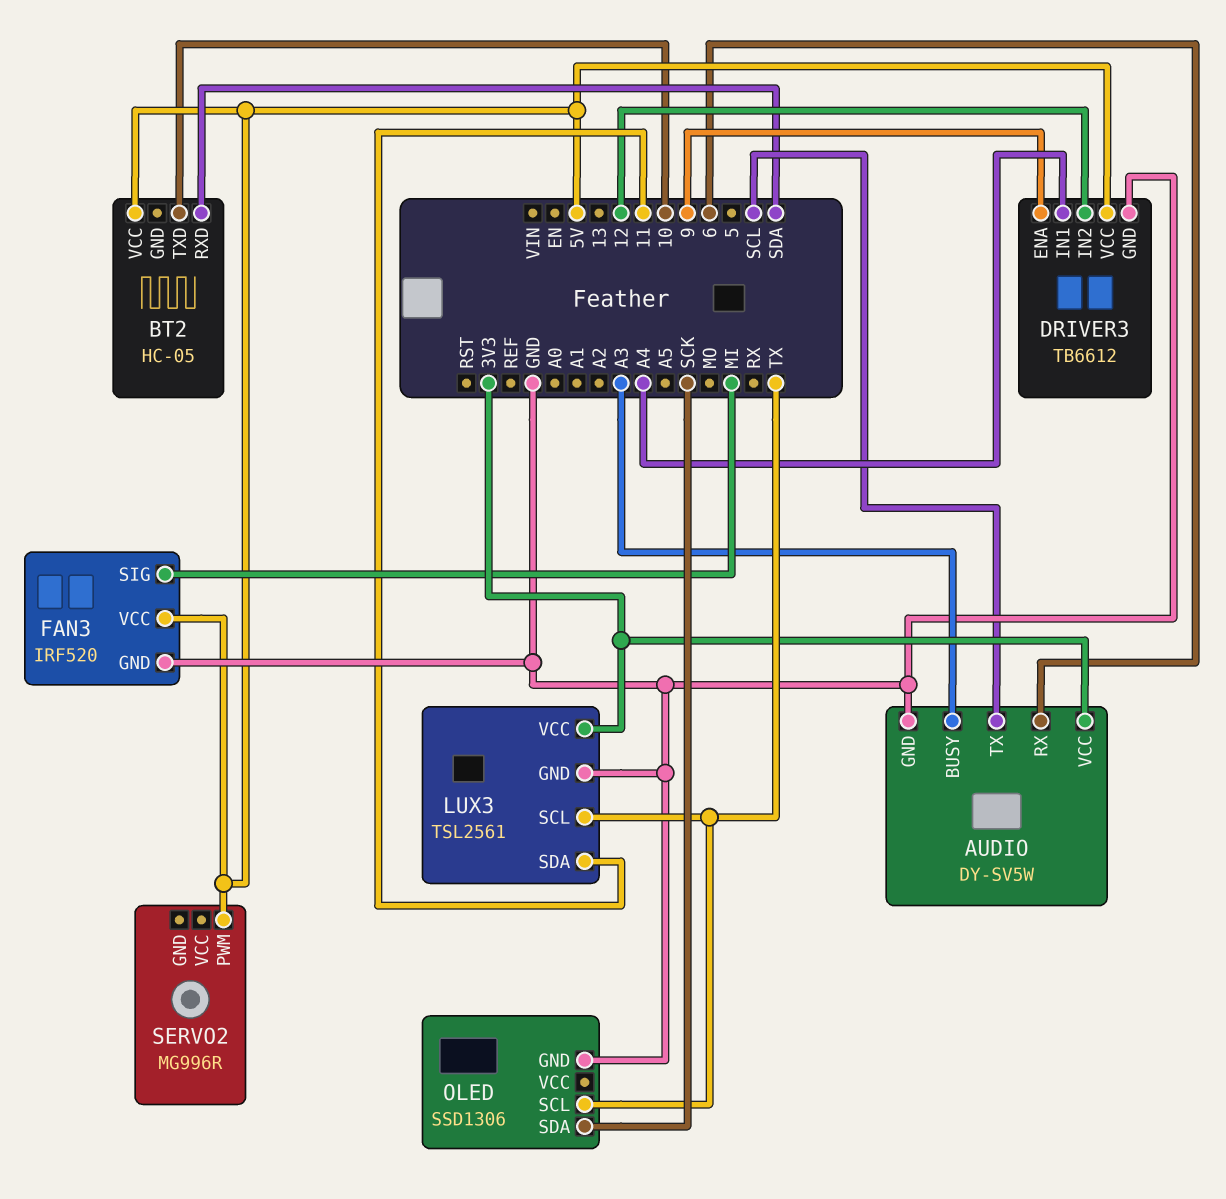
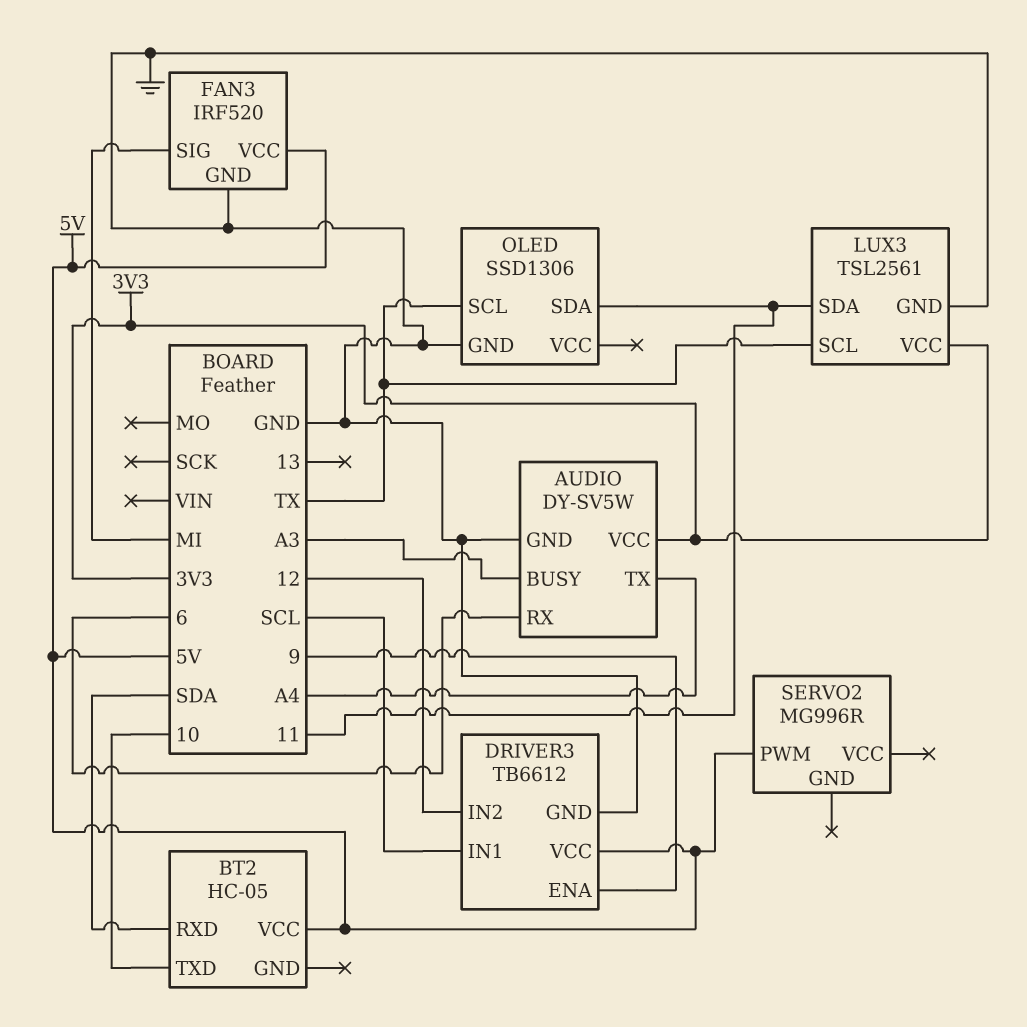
AUDIO pin TX: SCL -> A4
DRIVER3 pin IN1: A4 -> SCL
OLED pin SDA: SCK -> 11

